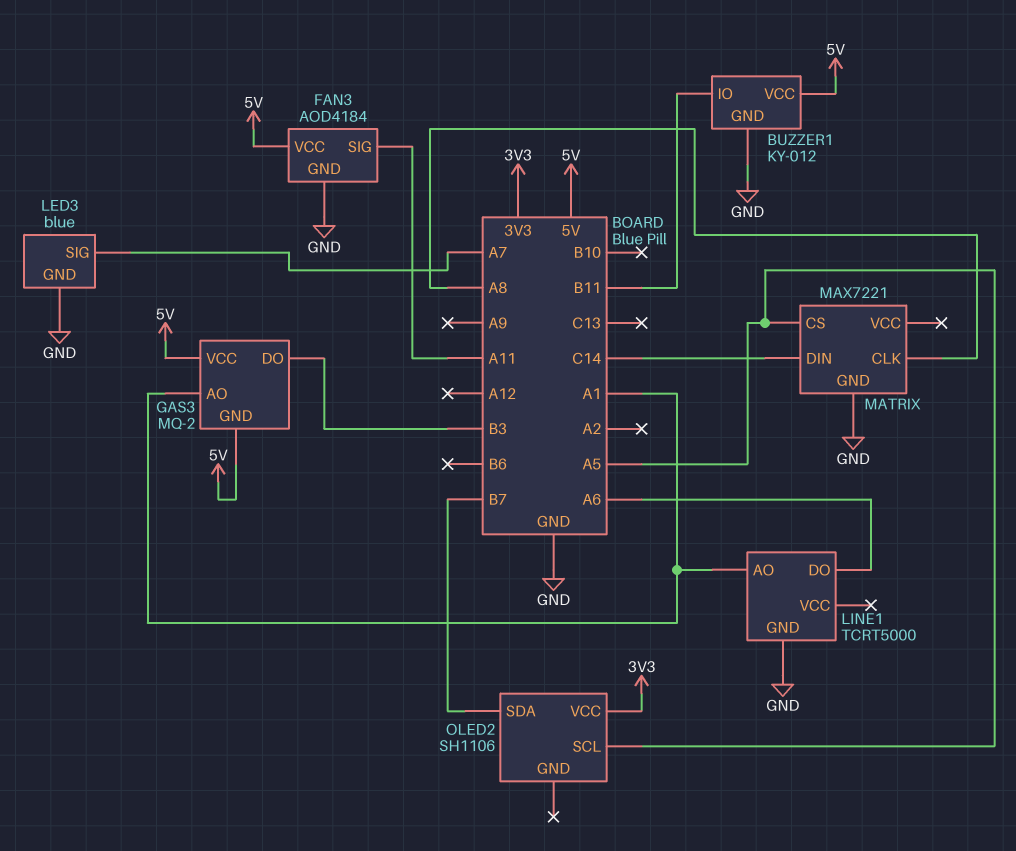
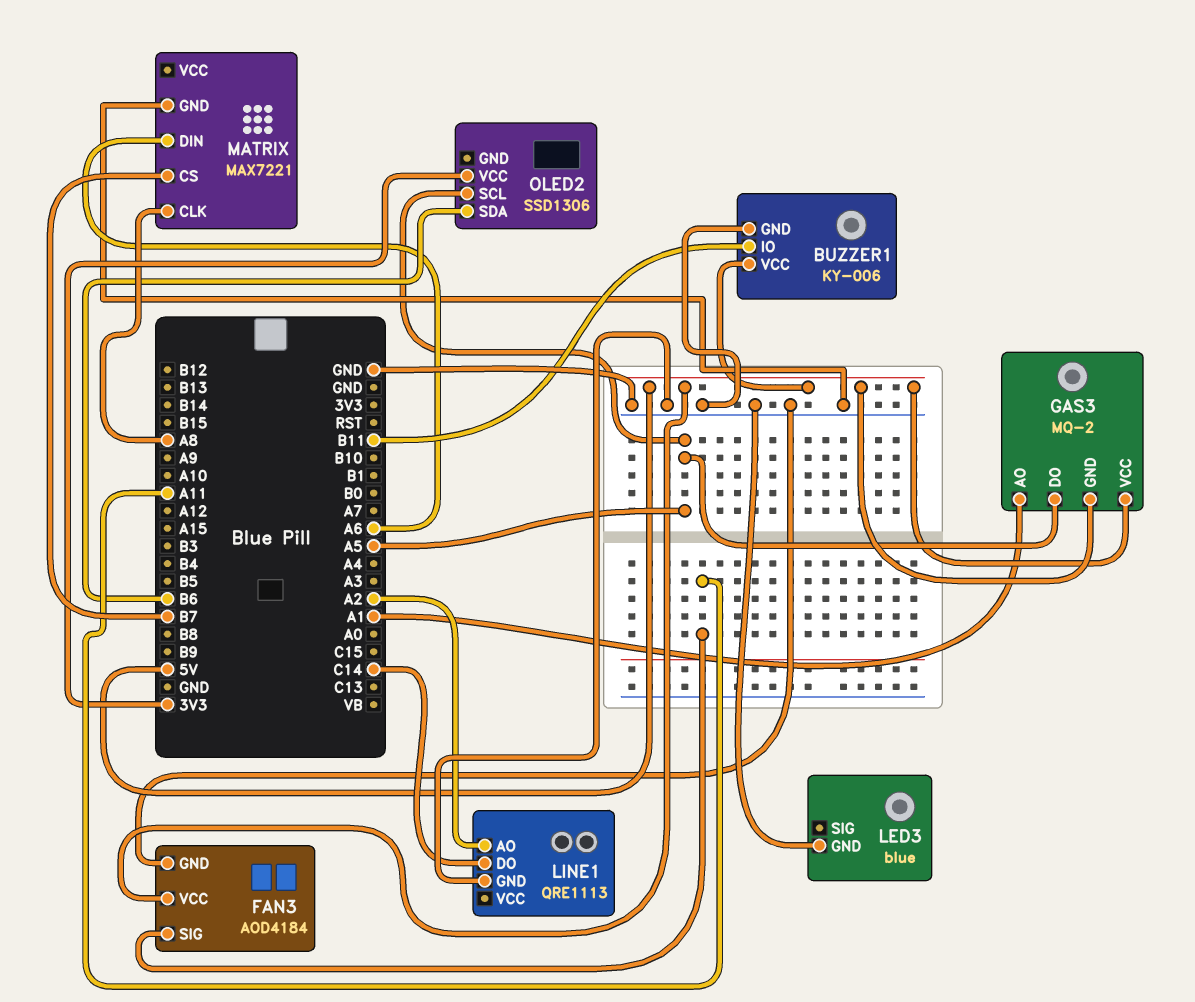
BUZZER1: KY-012 -> KY-006
GAS3 pin DO: B3 -> A5
LED3 pin SIG: A7 -> none
LINE1: TCRT5000 -> QRE1113
LINE1 pin AO: A1 -> A2
LINE1 pin DO: A6 -> C14
MATRIX pin CS: A5 -> B7
MATRIX pin DIN: C14 -> A6
OLED2: SH1106 -> SSD1306
OLED2 pin SDA: B7 -> B6

